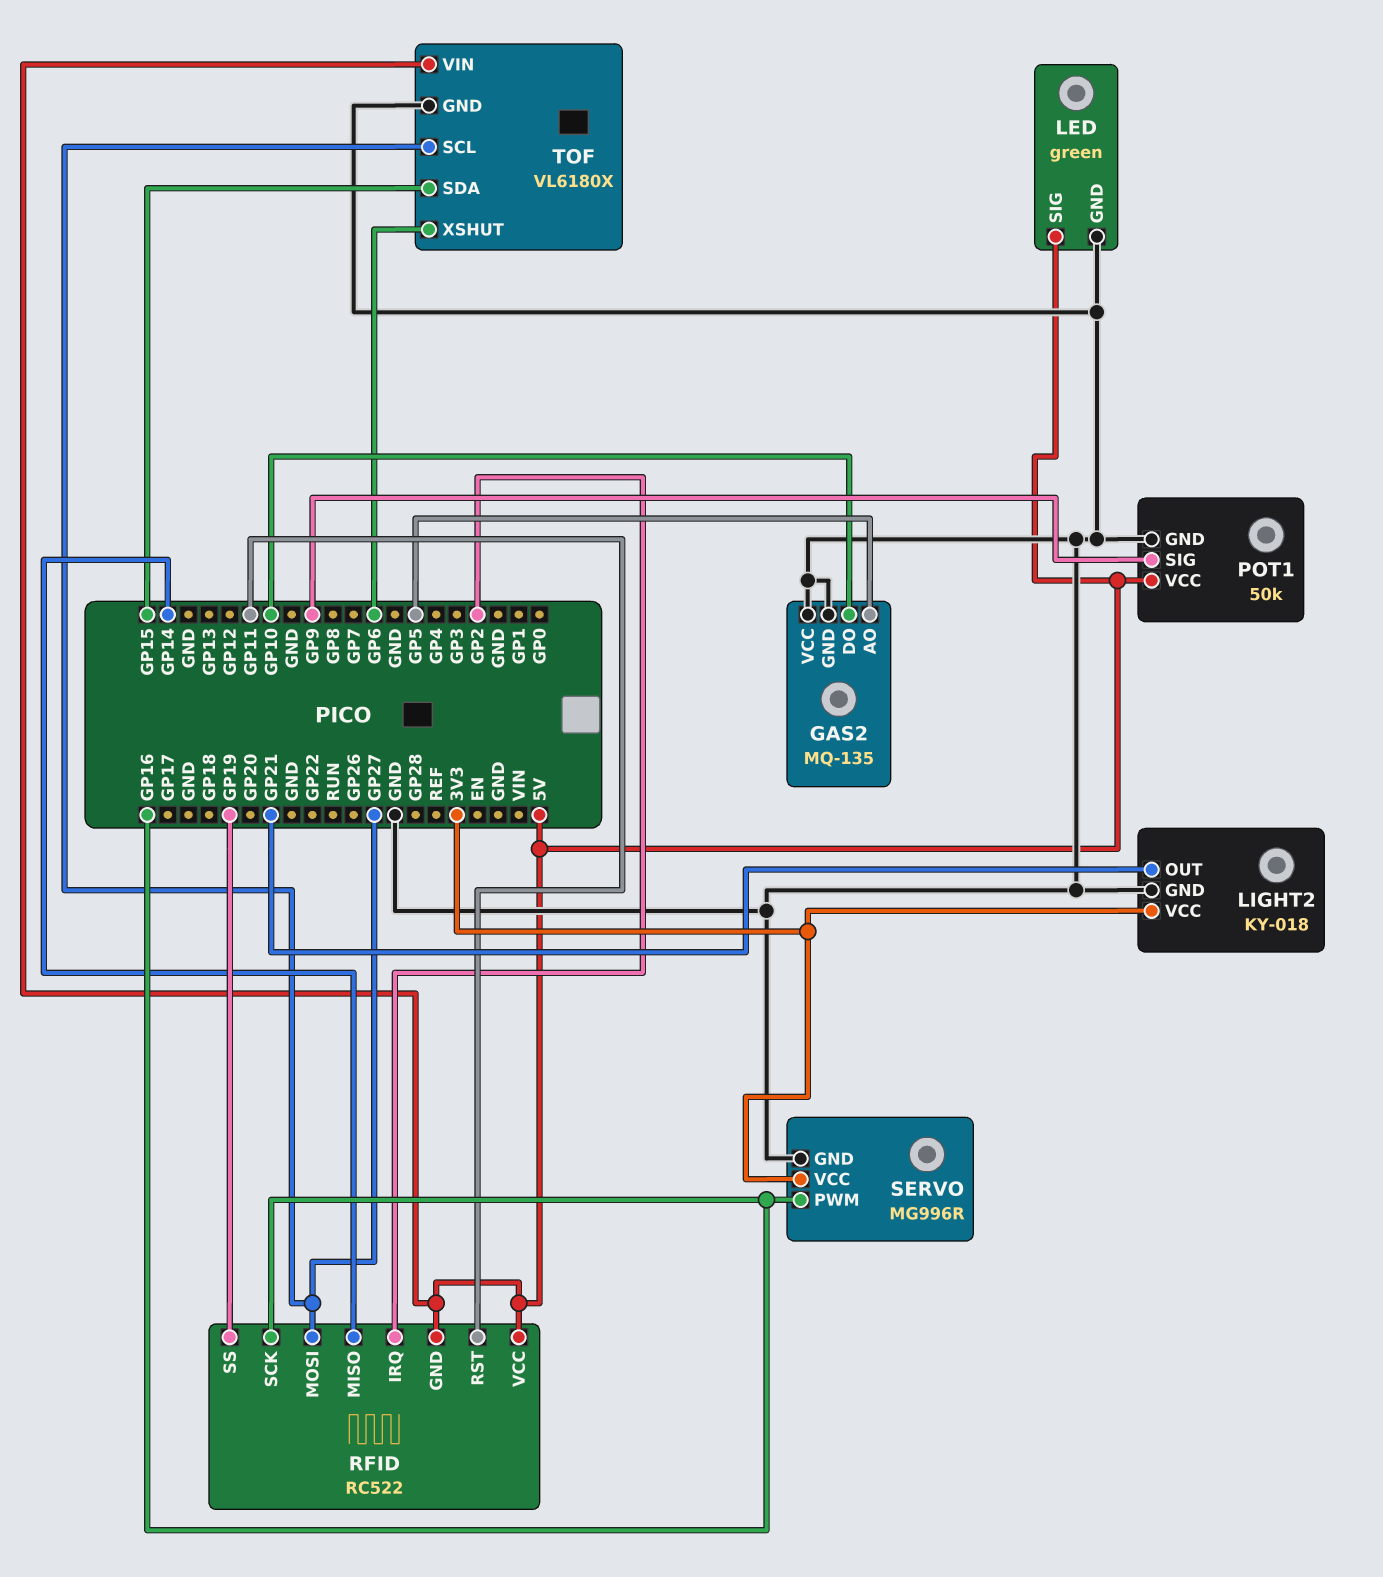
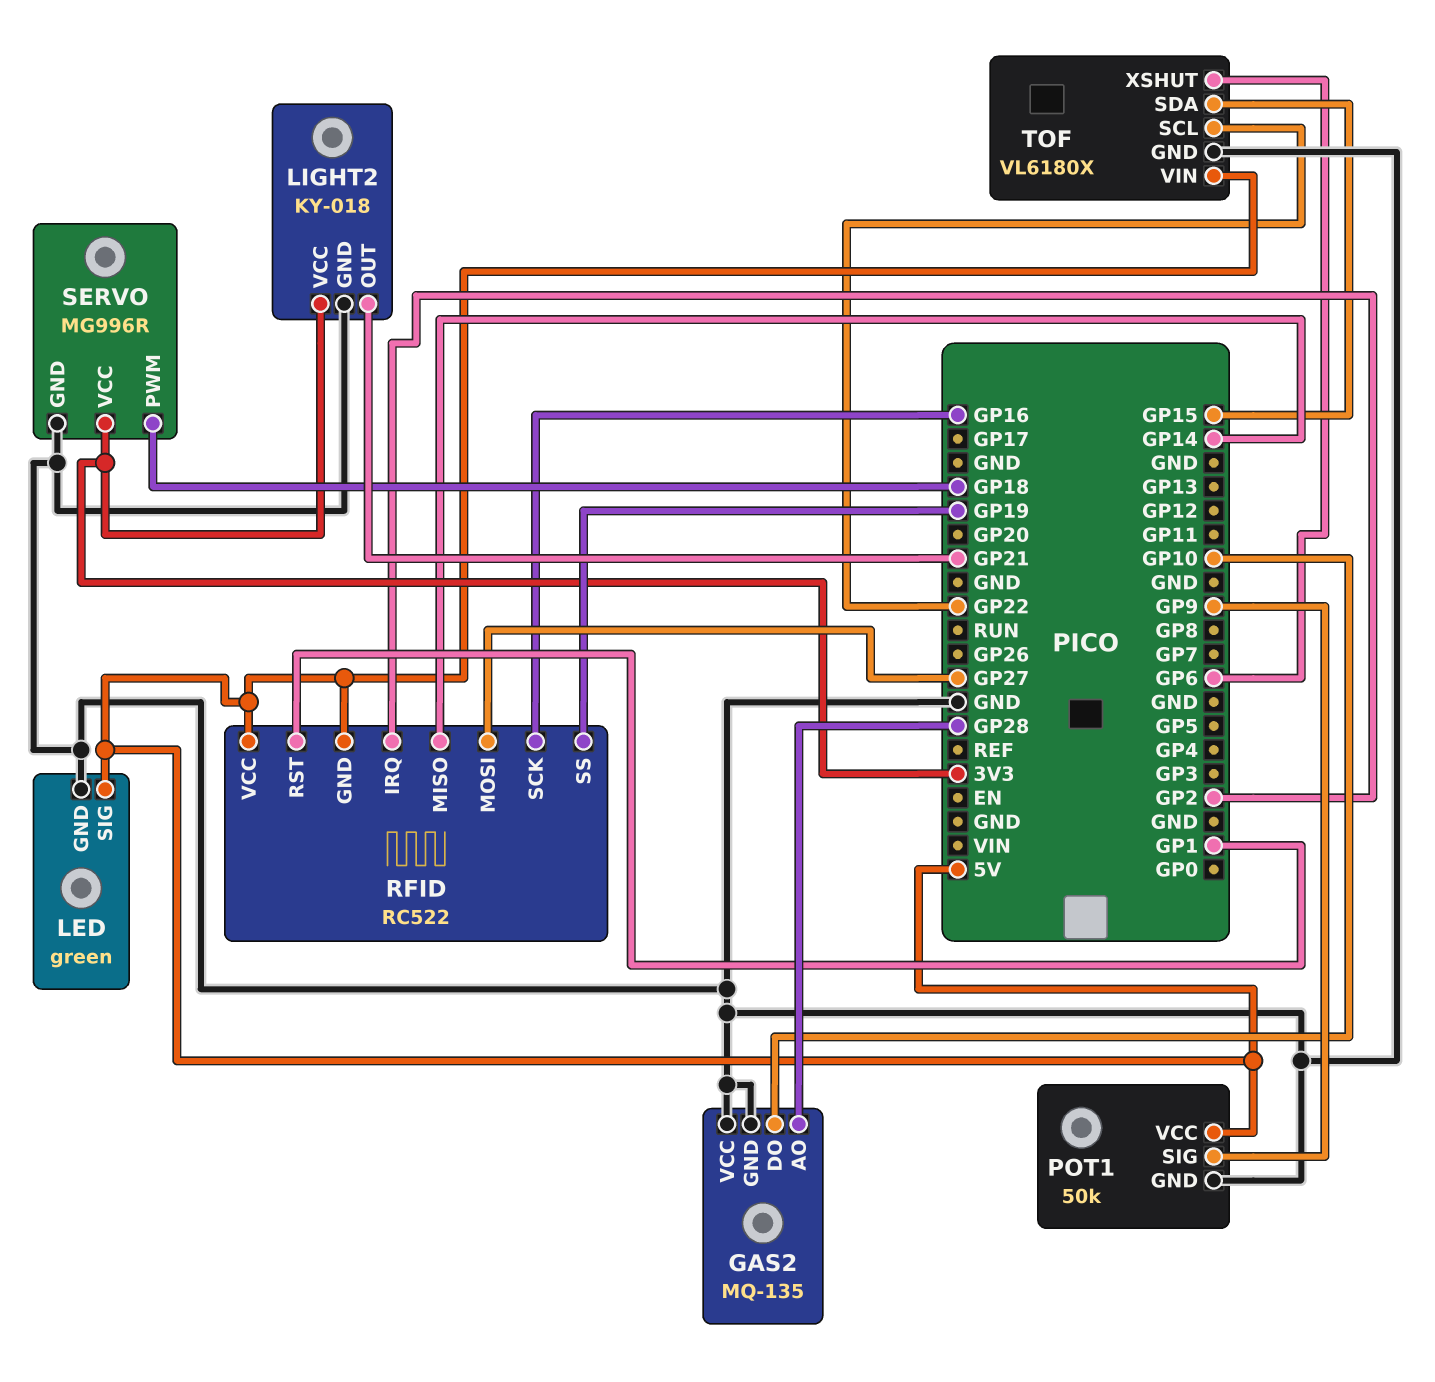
GAS2 pin AO: GP5 -> GP28
RFID pin RST: GP11 -> GP1
SERVO pin PWM: GP16 -> GP18
TOF pin SCL: GP27 -> GP22

